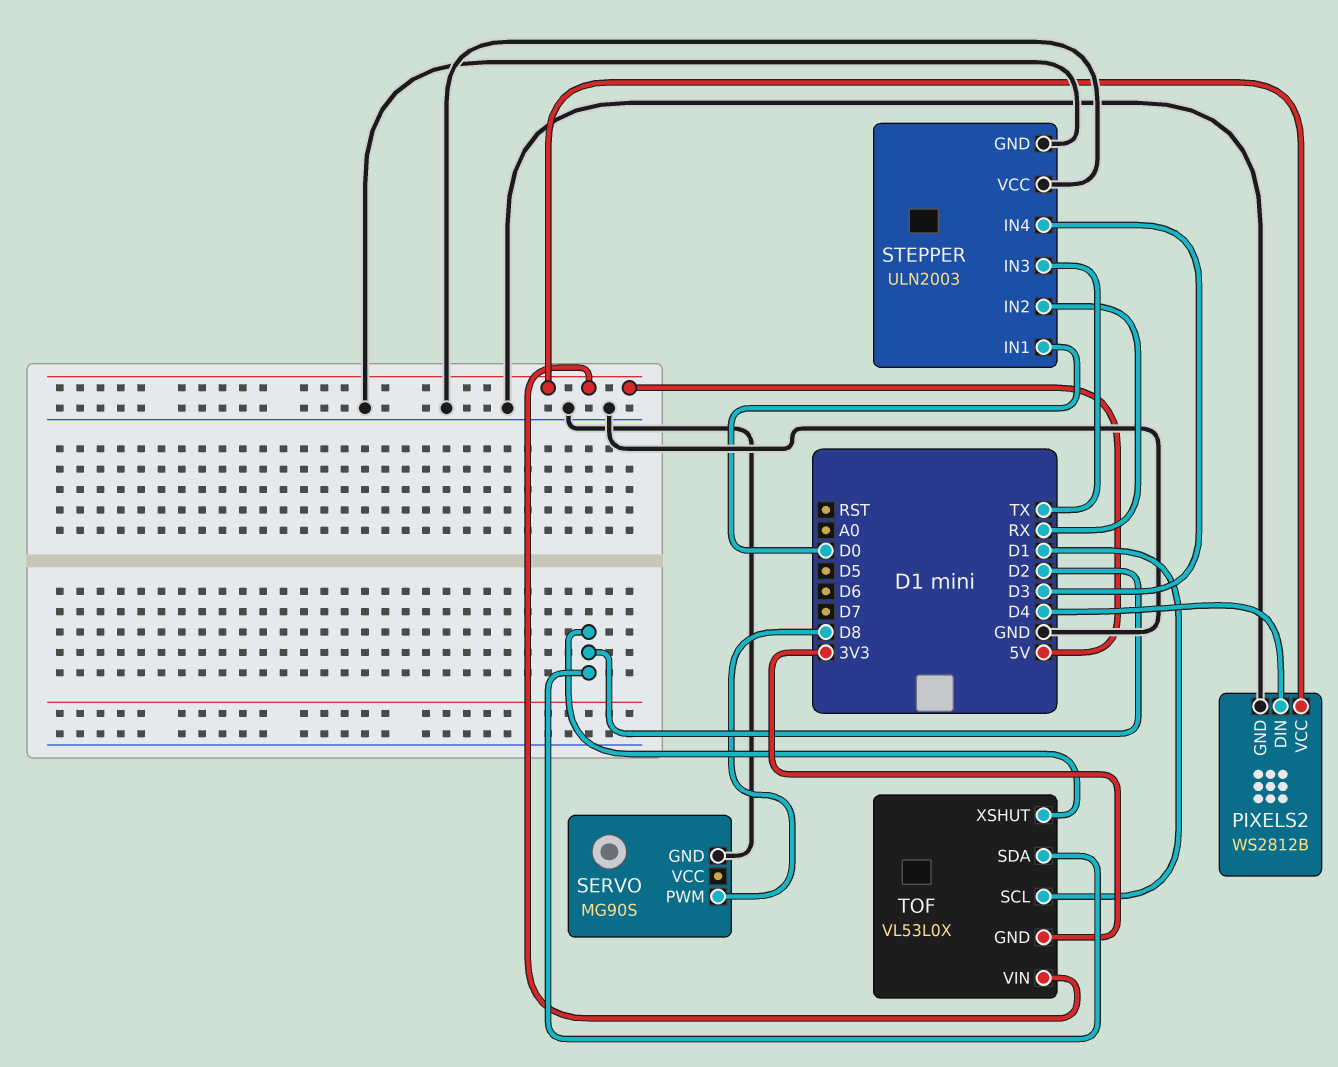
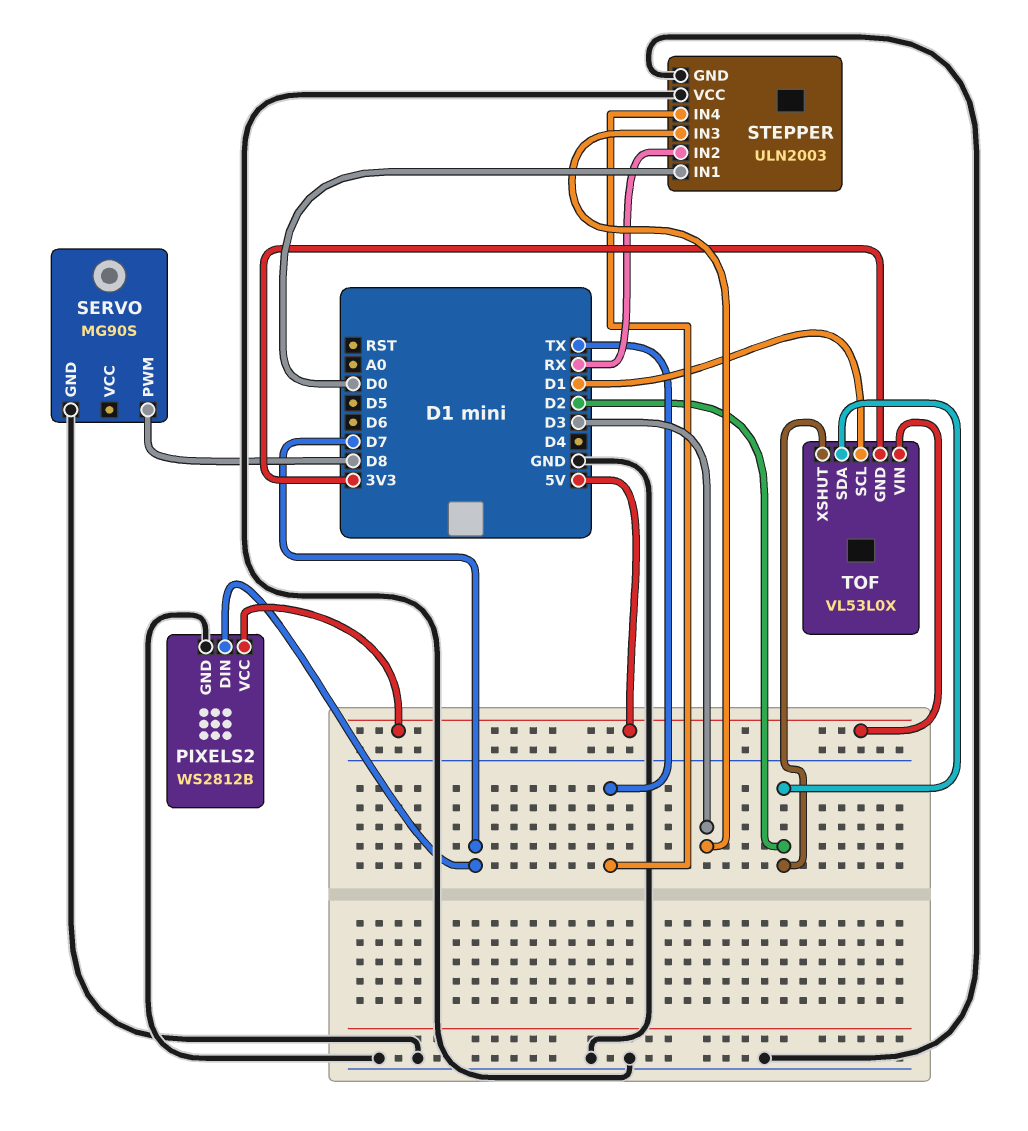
PIXELS2 pin DIN: D4 -> D7
STEPPER pin IN3: TX -> D3
STEPPER pin IN4: D3 -> TX

